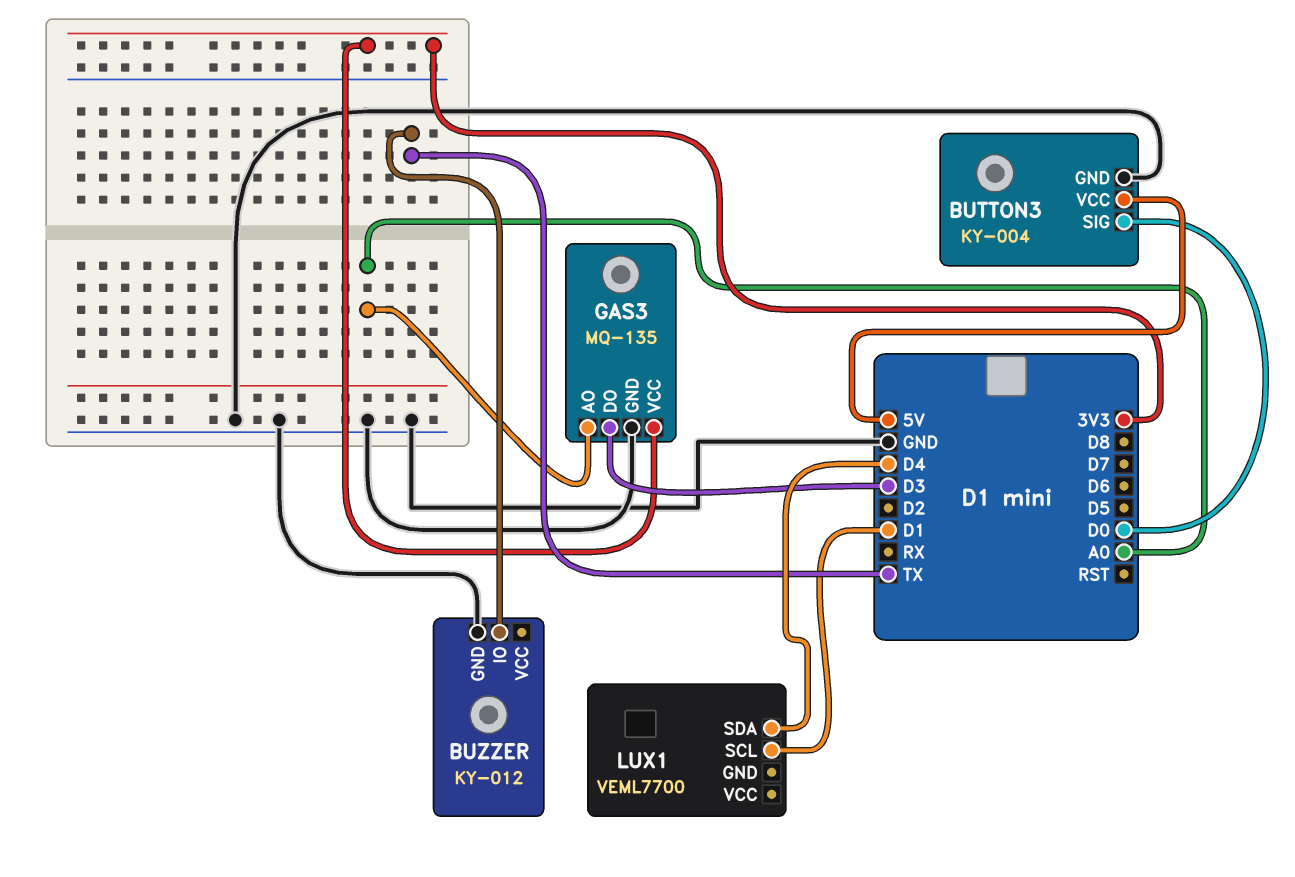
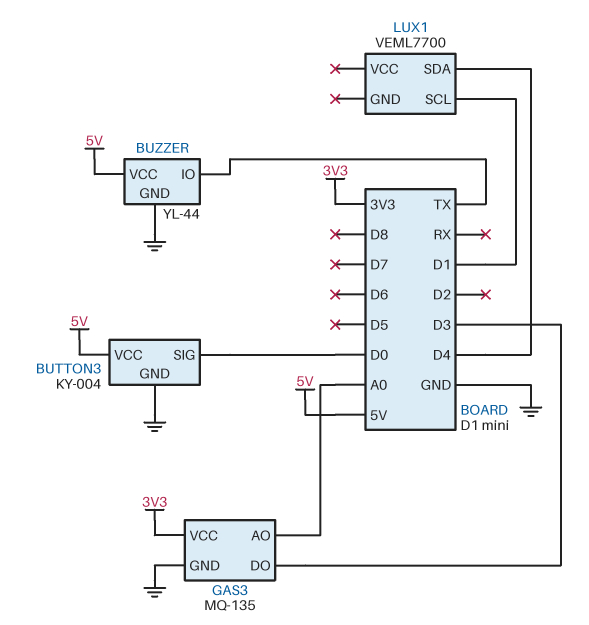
BUZZER: KY-012 -> YL-44
BUZZER pin VCC: none -> 5V

